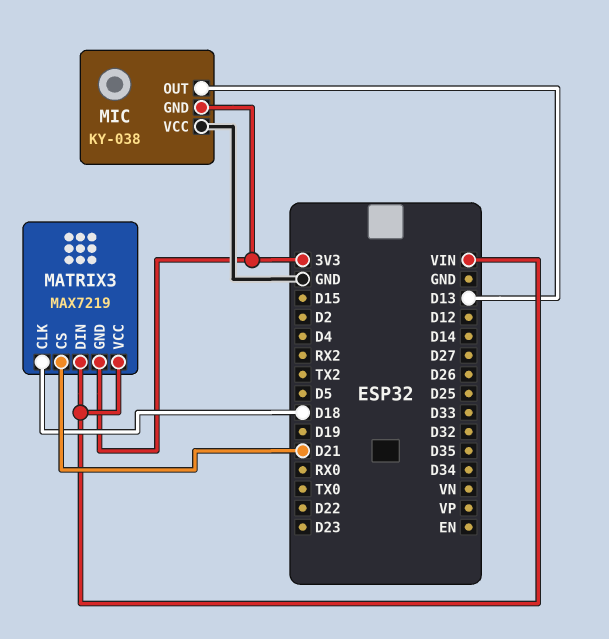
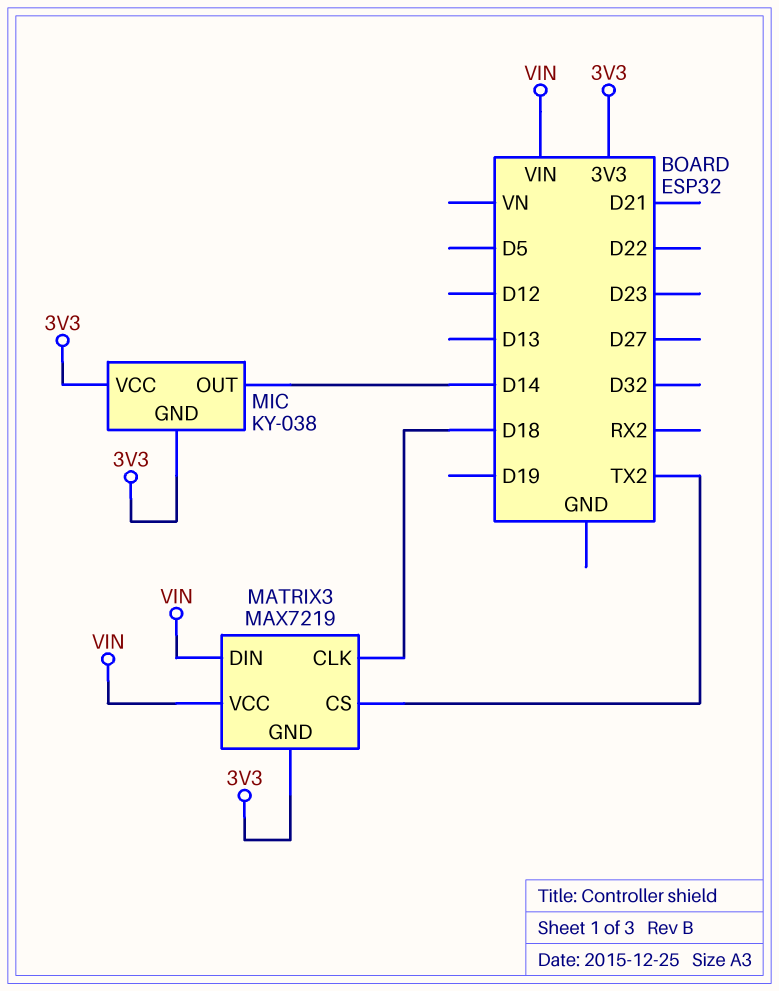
MATRIX3 pin CS: D21 -> TX2
MIC pin OUT: D13 -> D14
MIC pin VCC: GND -> 3V3

